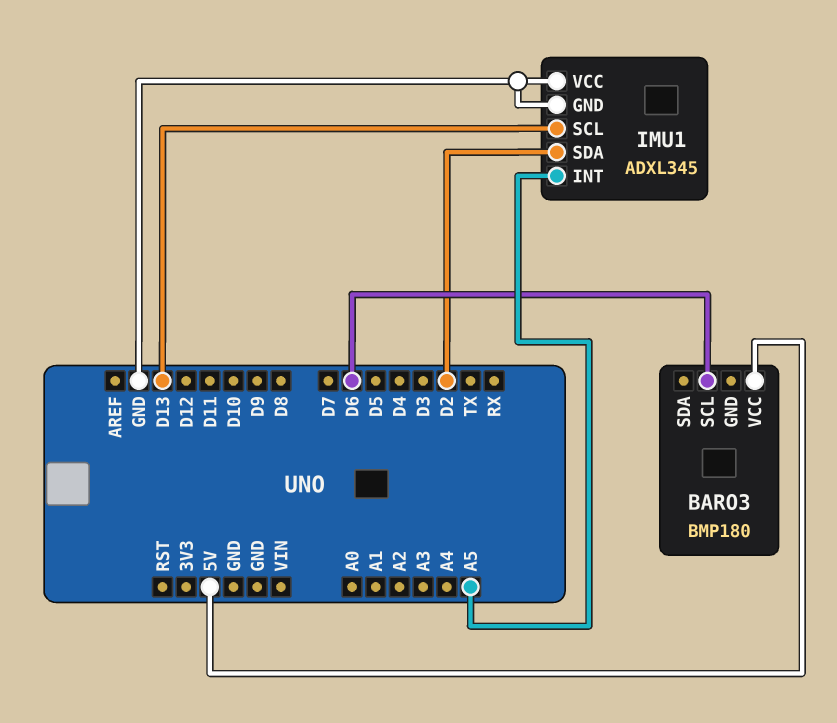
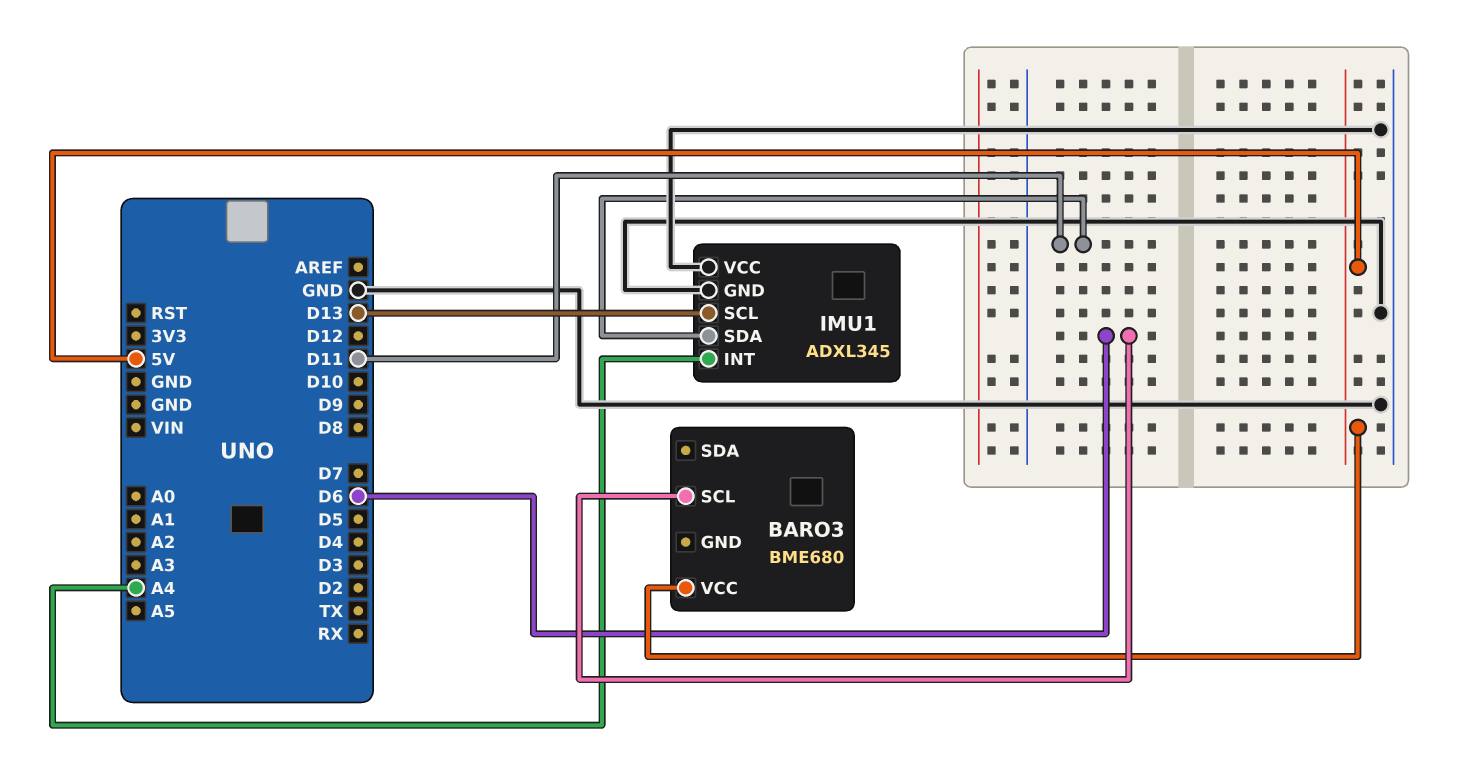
BARO3: BMP180 -> BME680
IMU1 pin INT: A5 -> A4
IMU1 pin SDA: D2 -> D11

